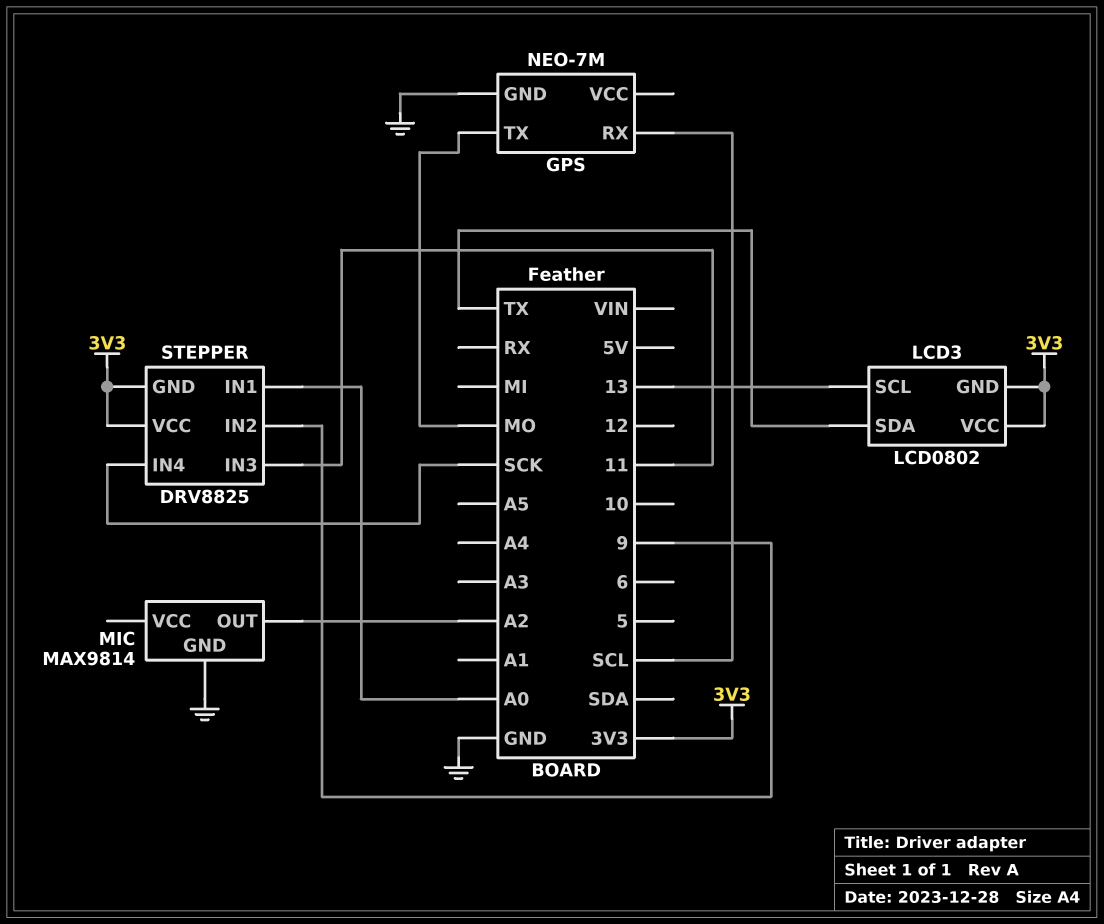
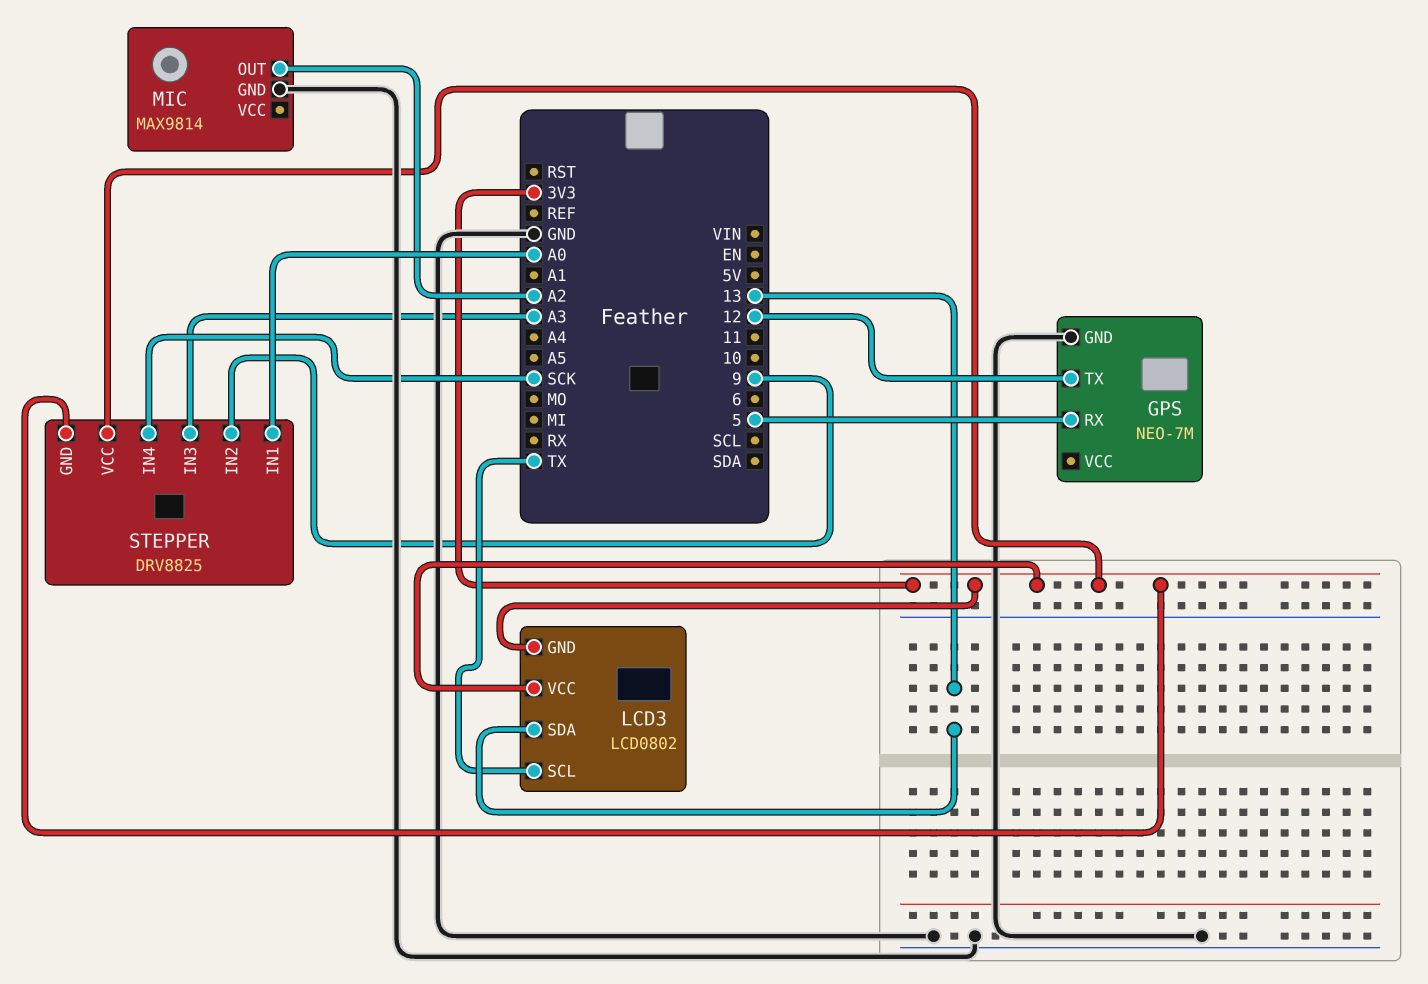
GPS pin RX: SCL -> 5
GPS pin TX: MO -> 12
LCD3 pin SCL: 13 -> TX
LCD3 pin SDA: TX -> 13
STEPPER pin IN3: 11 -> A3

